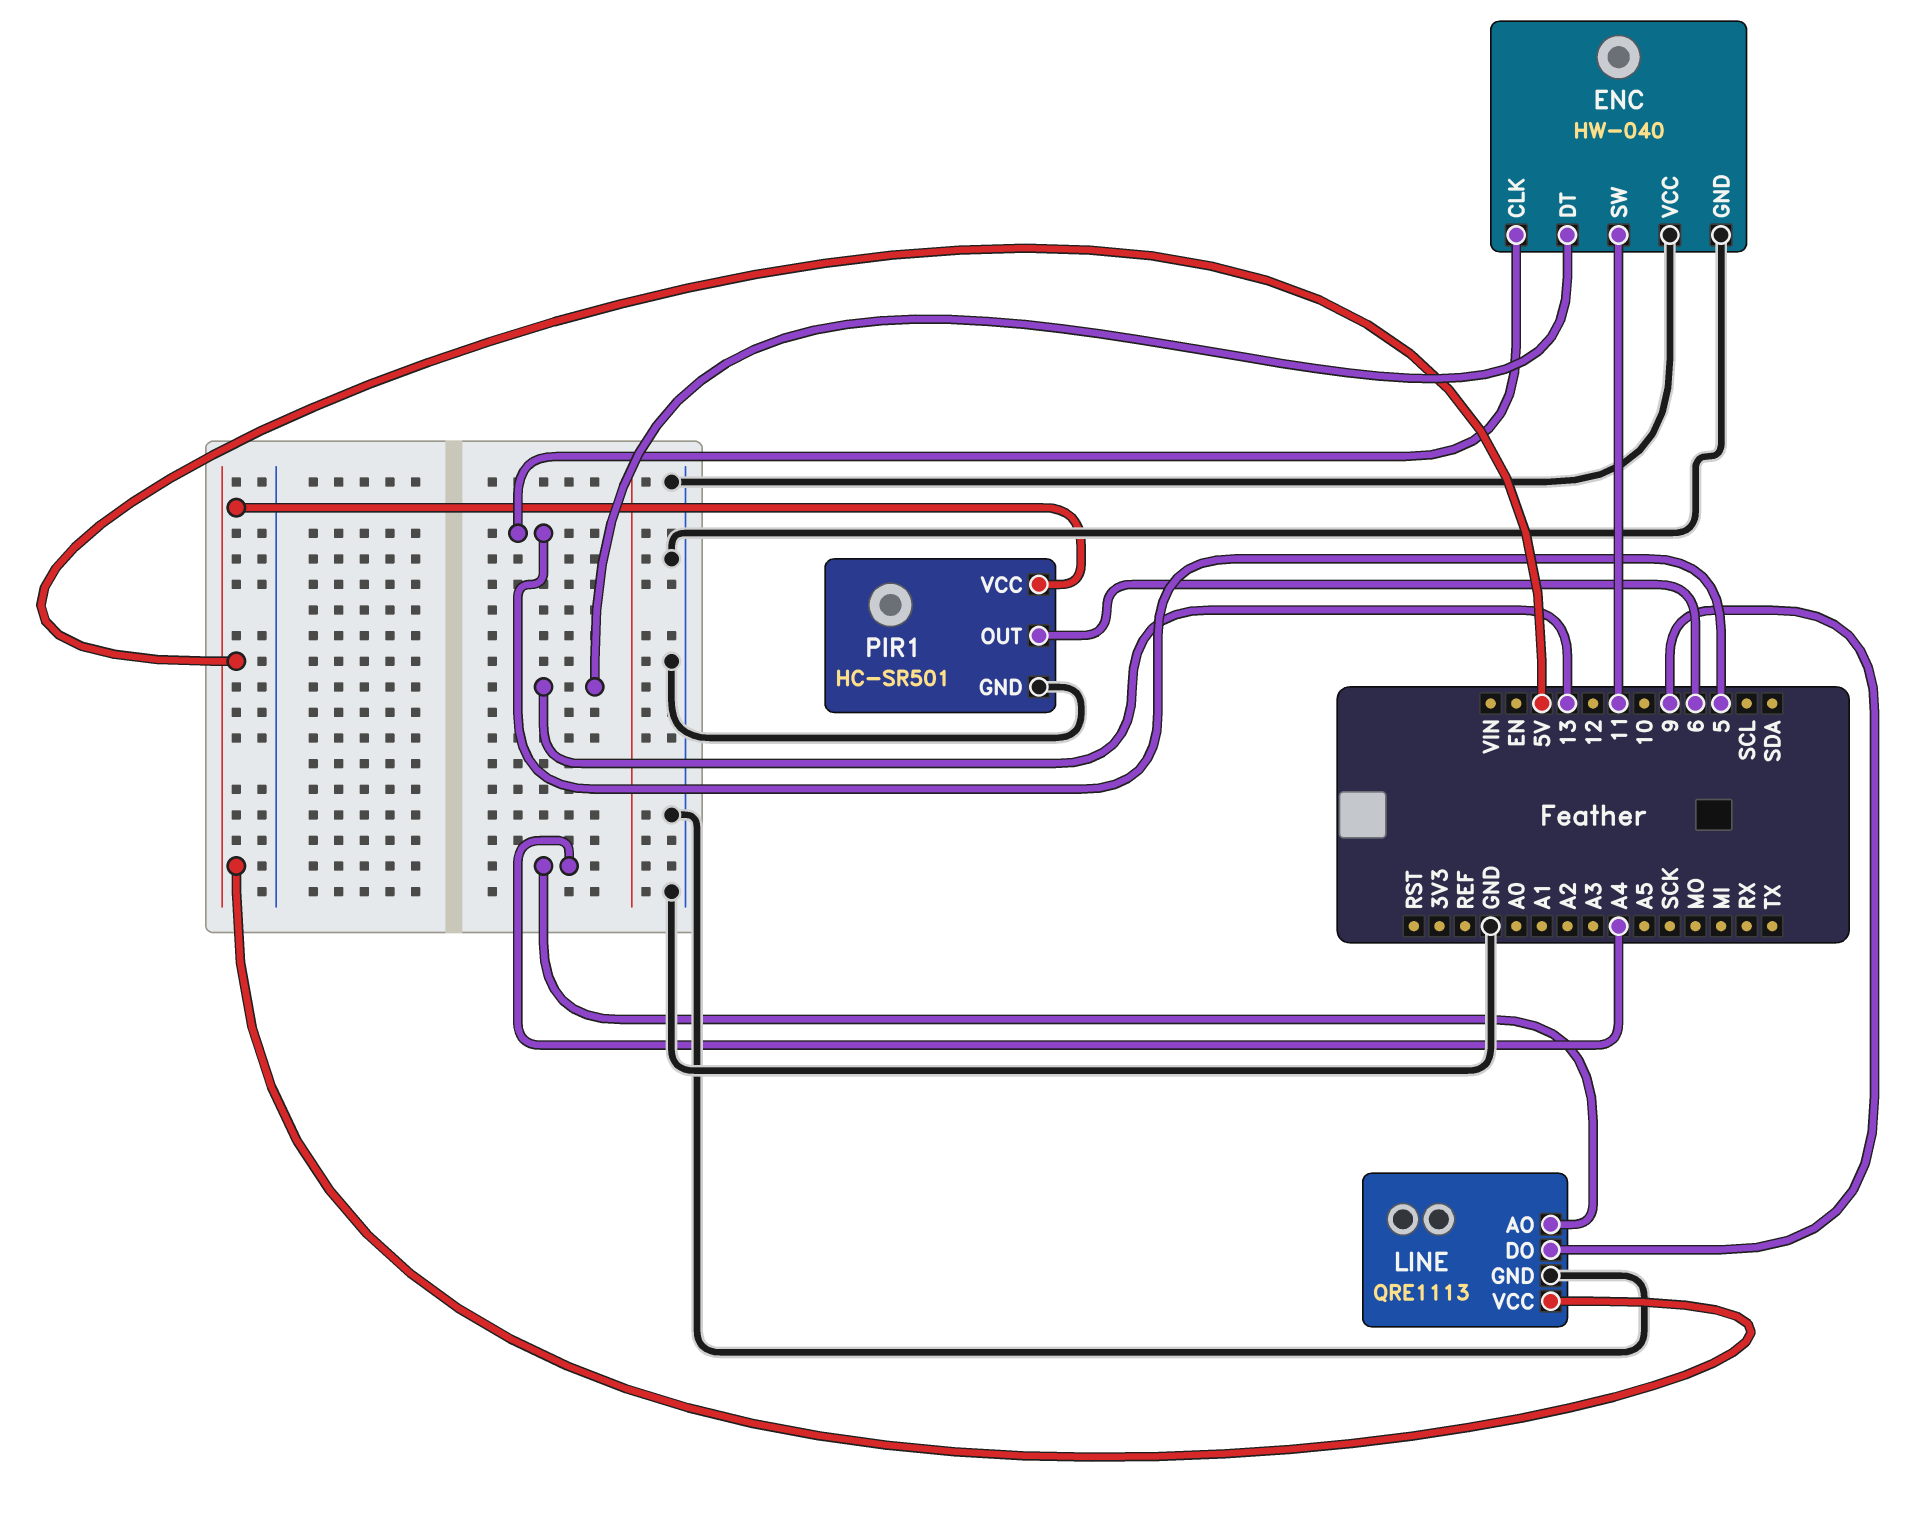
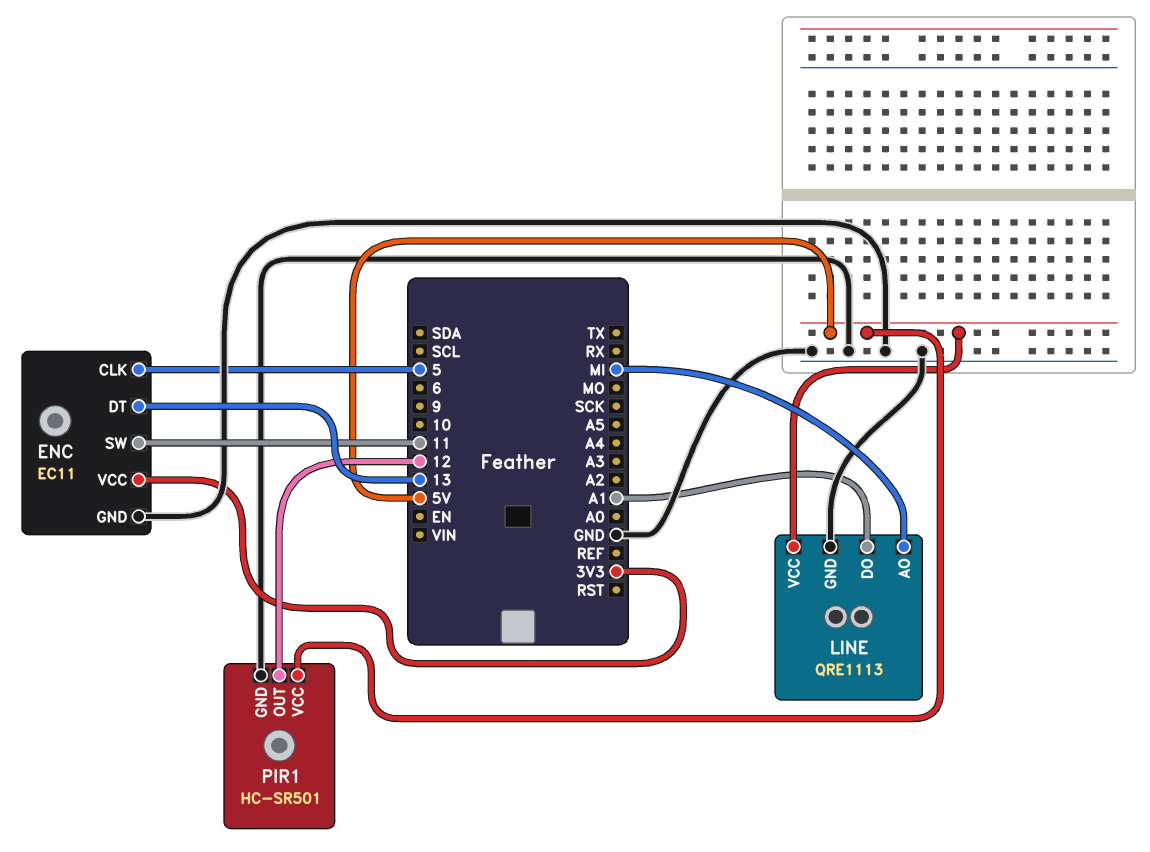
ENC: HW-040 -> EC11
ENC pin VCC: GND -> 3V3
LINE pin AO: A4 -> MI
LINE pin DO: 9 -> A1
PIR1 pin OUT: 6 -> 12

